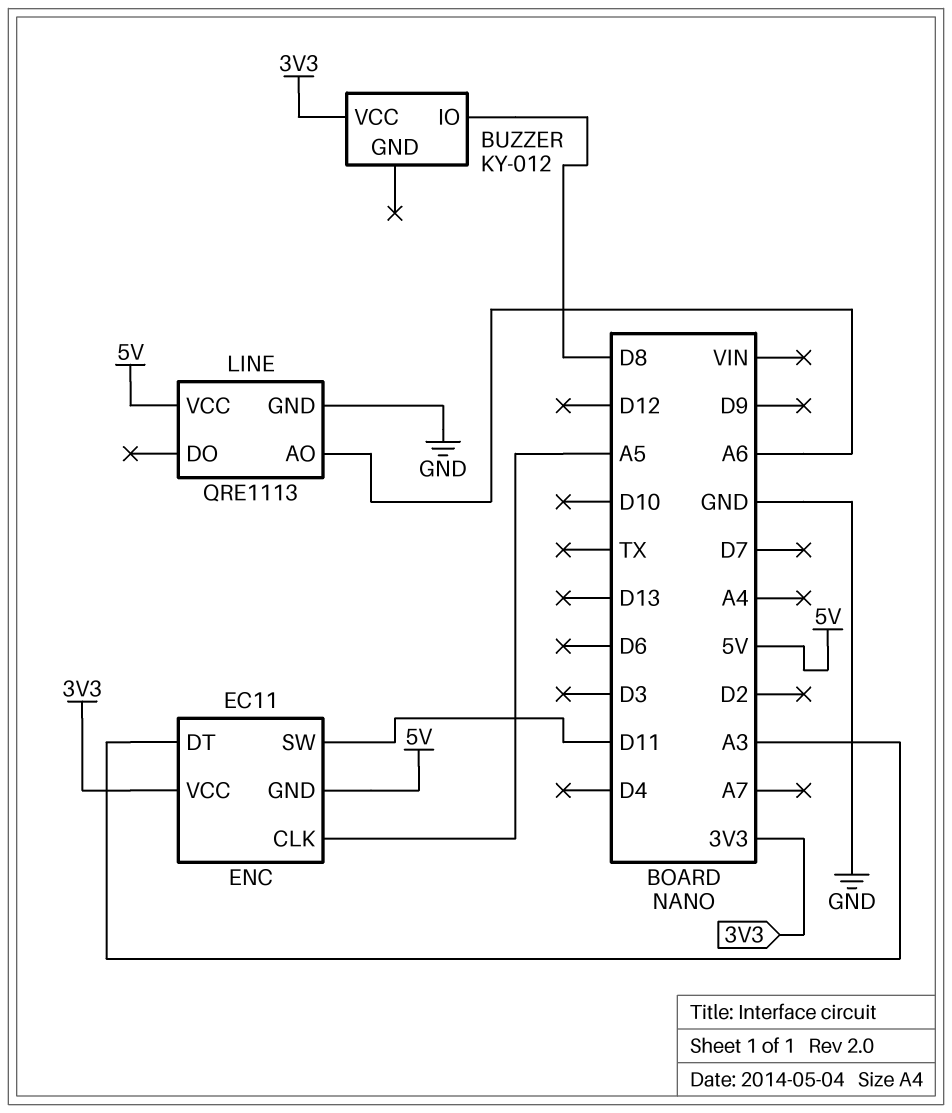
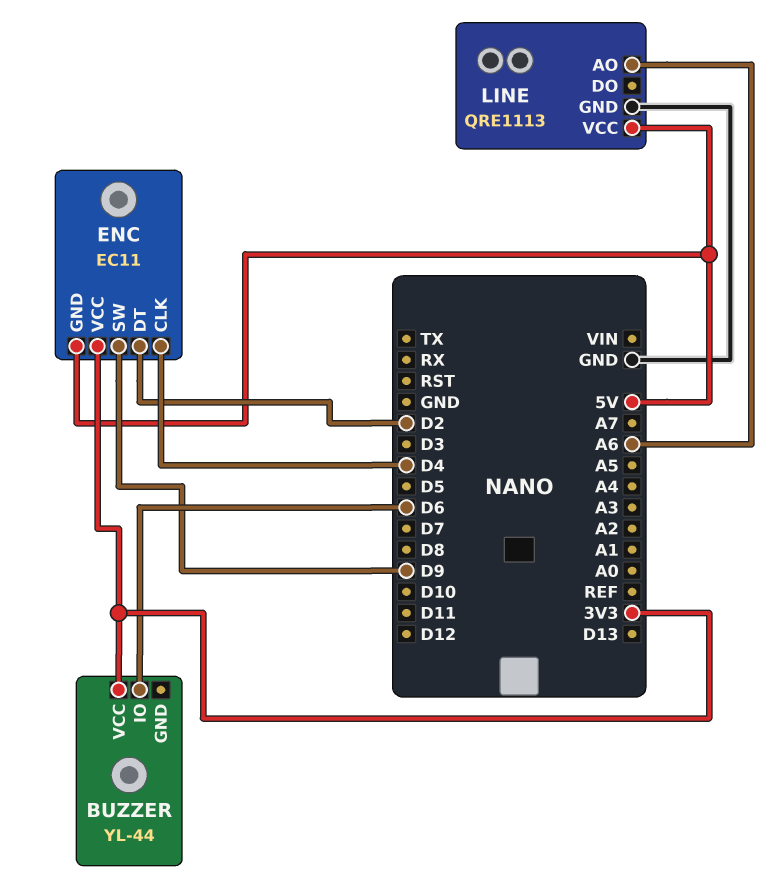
BUZZER: KY-012 -> YL-44
BUZZER pin IO: D8 -> D6
ENC pin CLK: A5 -> D4
ENC pin DT: A3 -> D2
ENC pin SW: D11 -> D9

